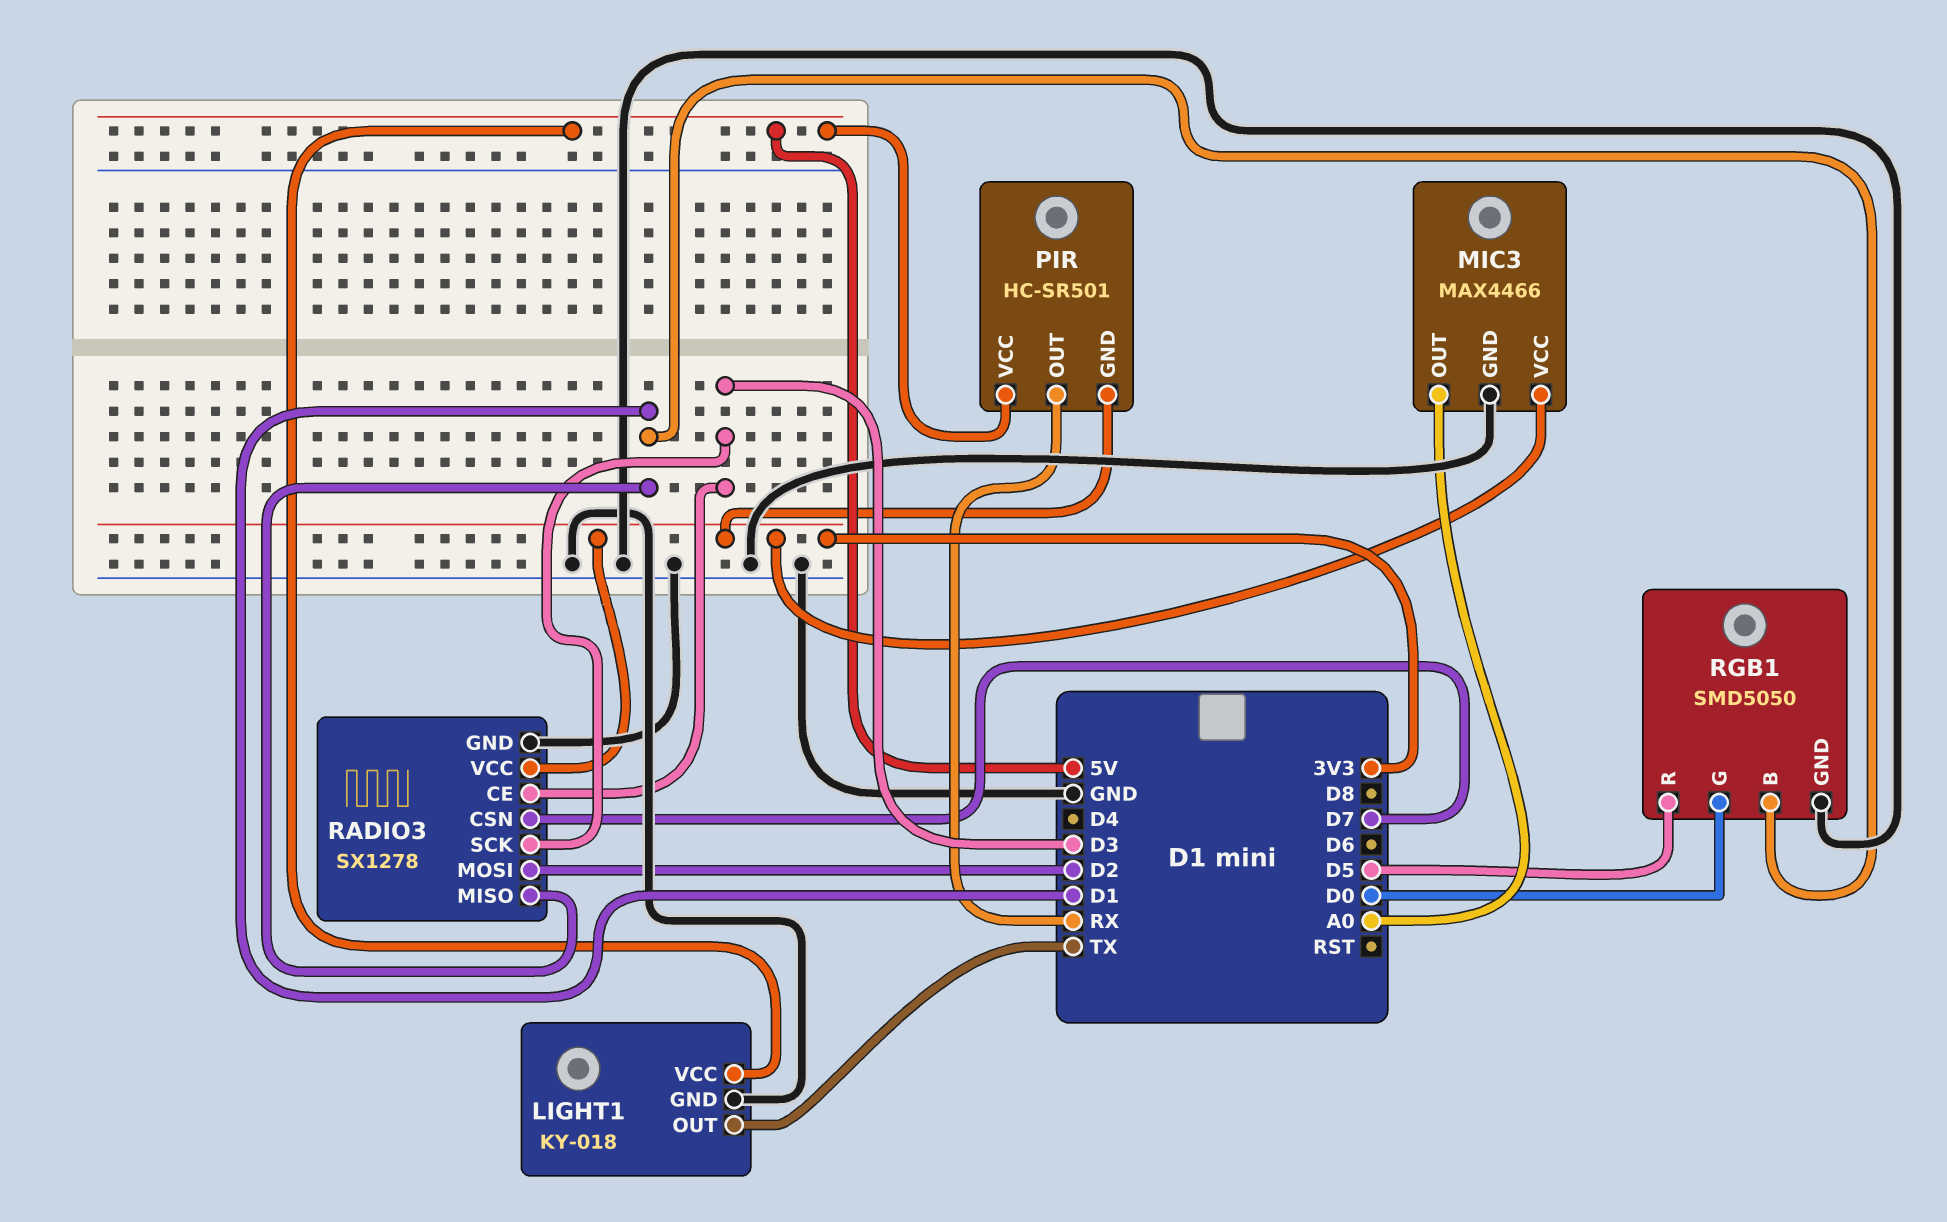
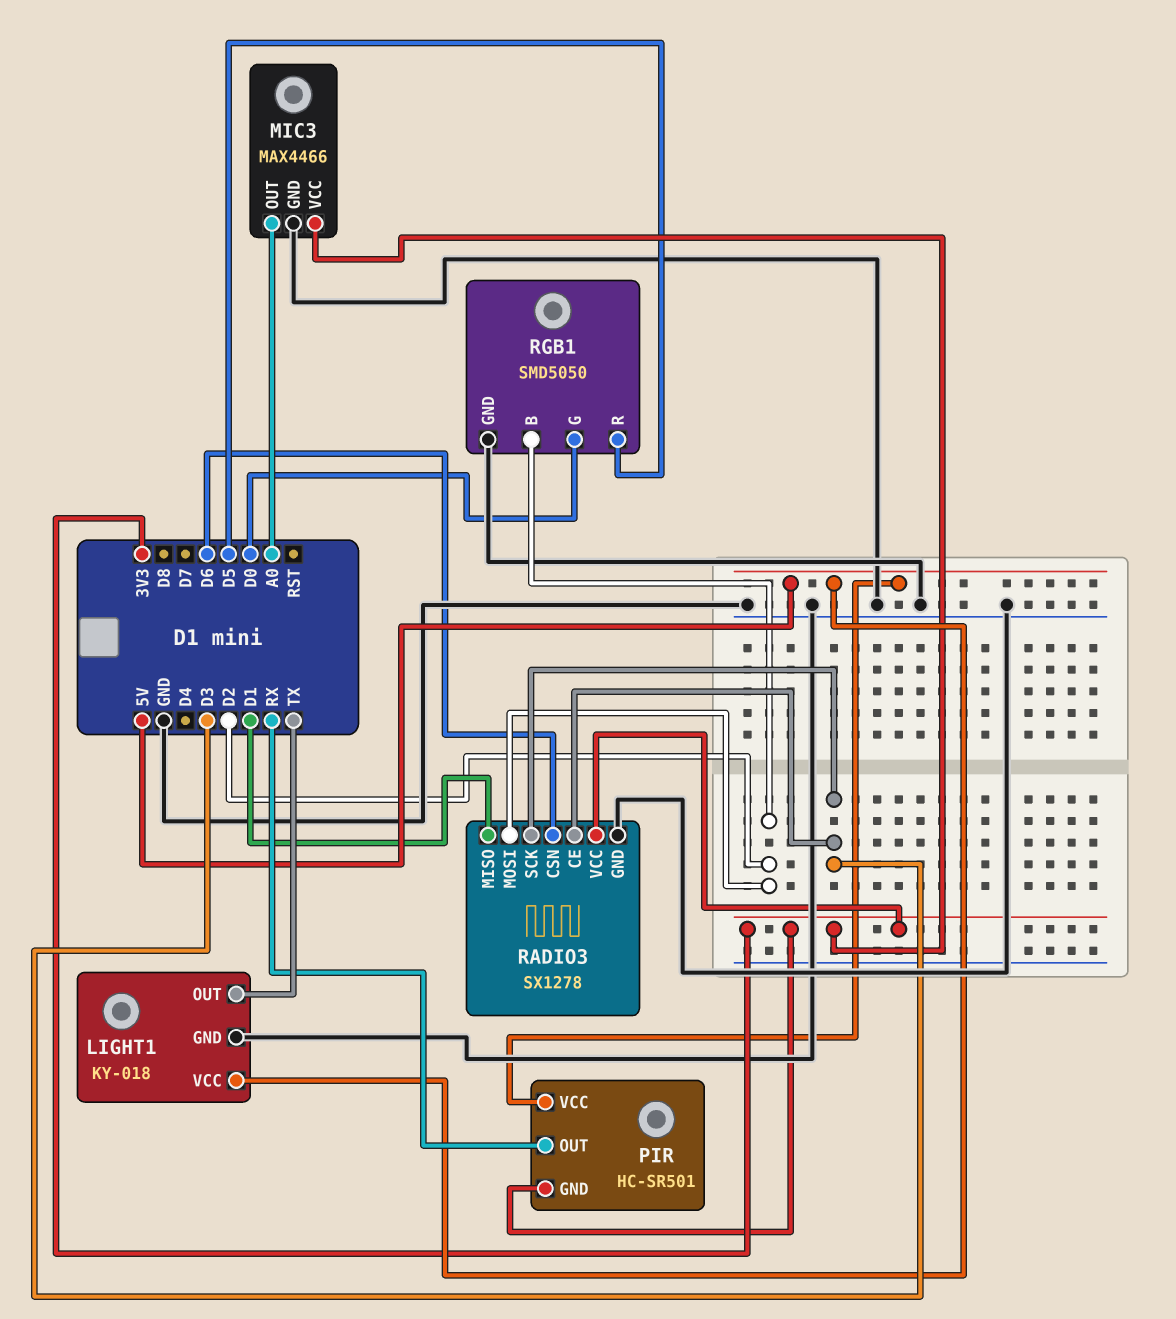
RADIO3 pin CSN: D7 -> D6
RGB1 pin B: D1 -> D2

